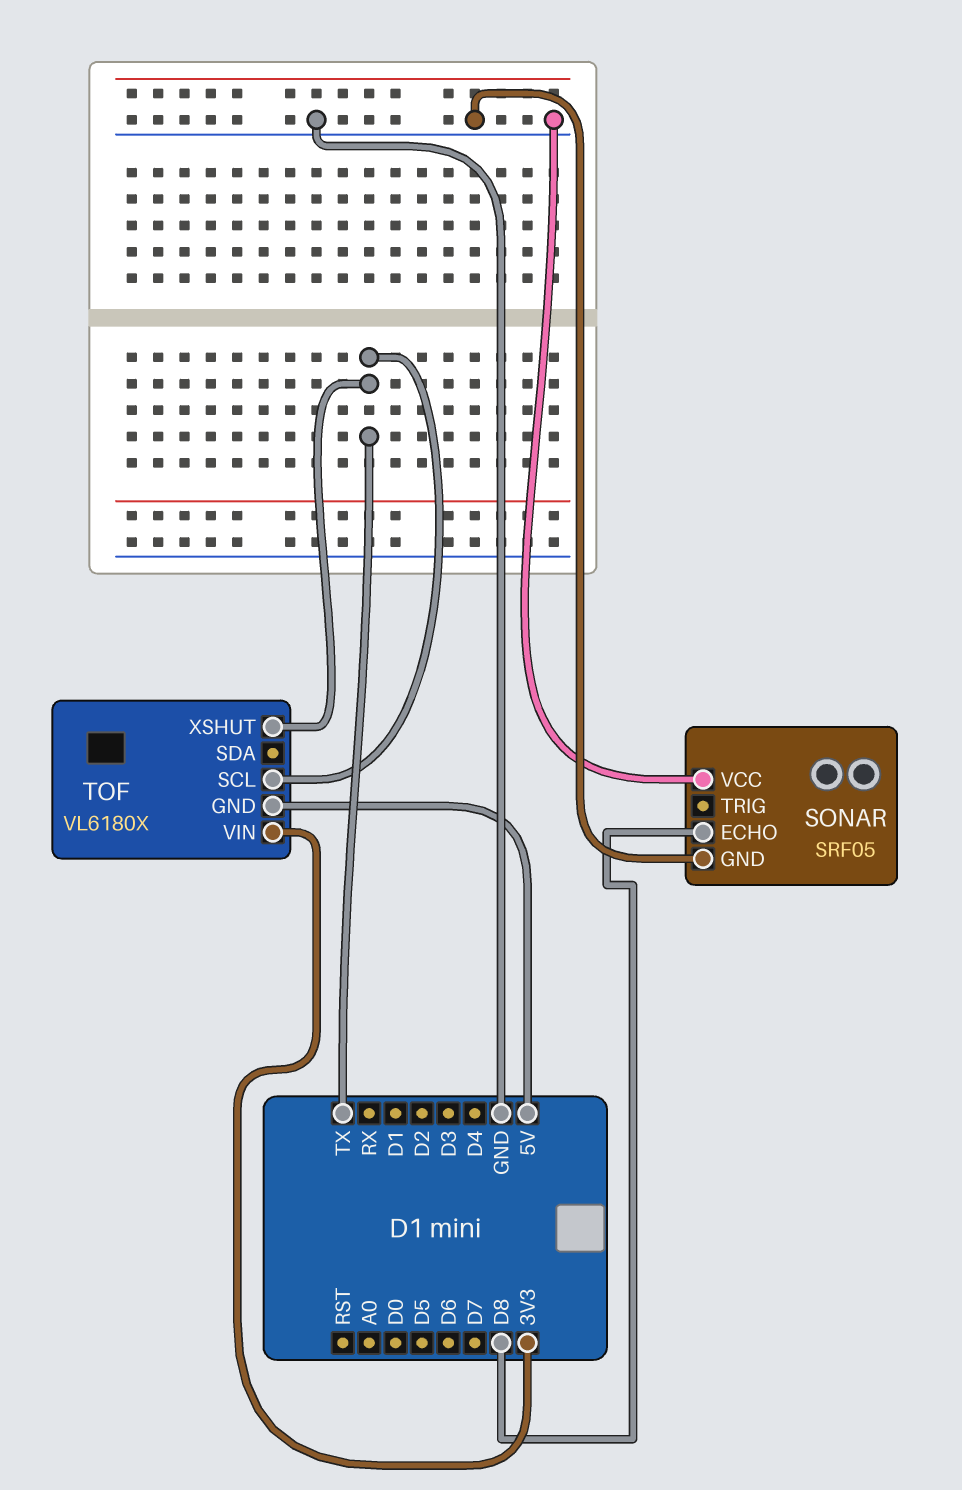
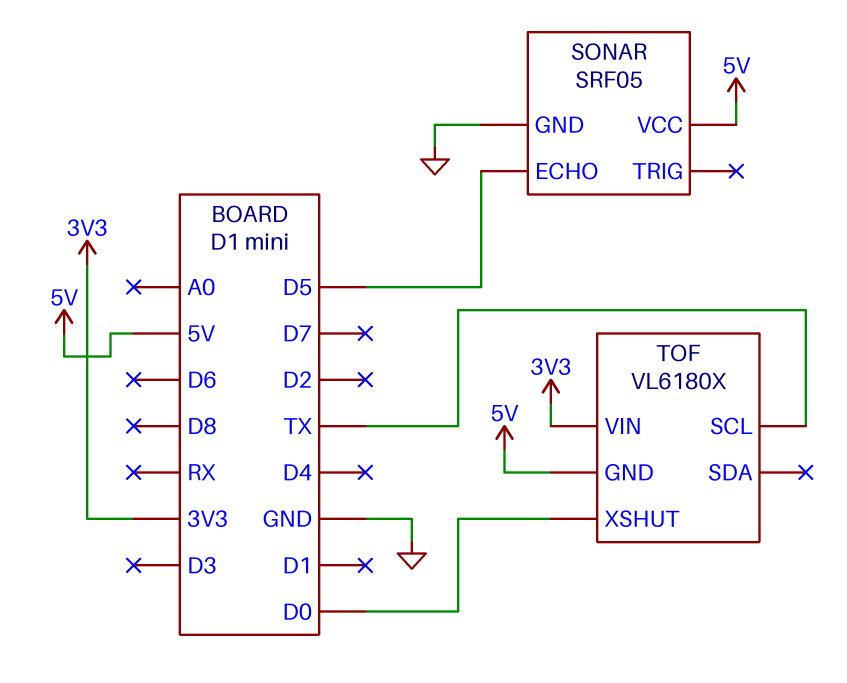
SONAR pin ECHO: D8 -> D5
SONAR pin VCC: GND -> 5V
TOF pin XSHUT: TX -> D0

